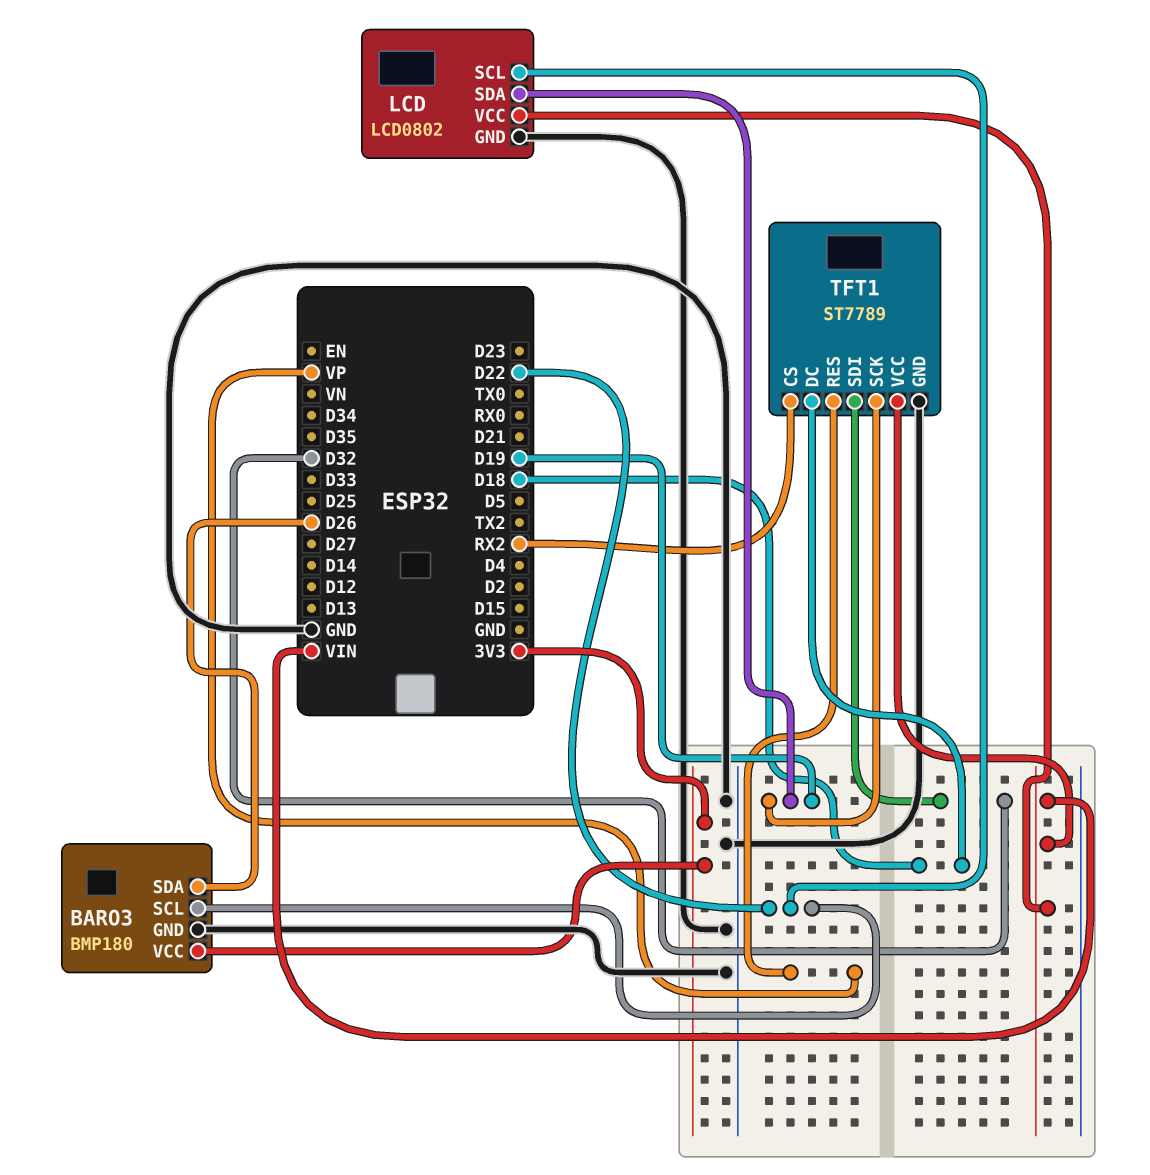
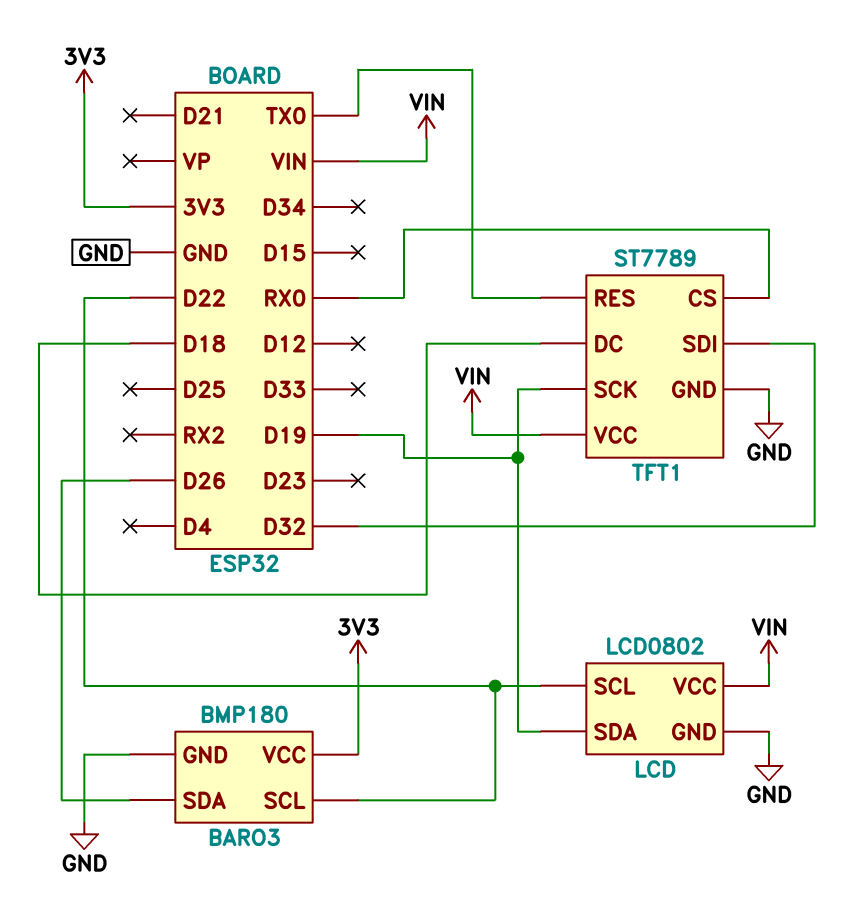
TFT1 pin CS: RX2 -> RX0
TFT1 pin RES: VP -> TX0

